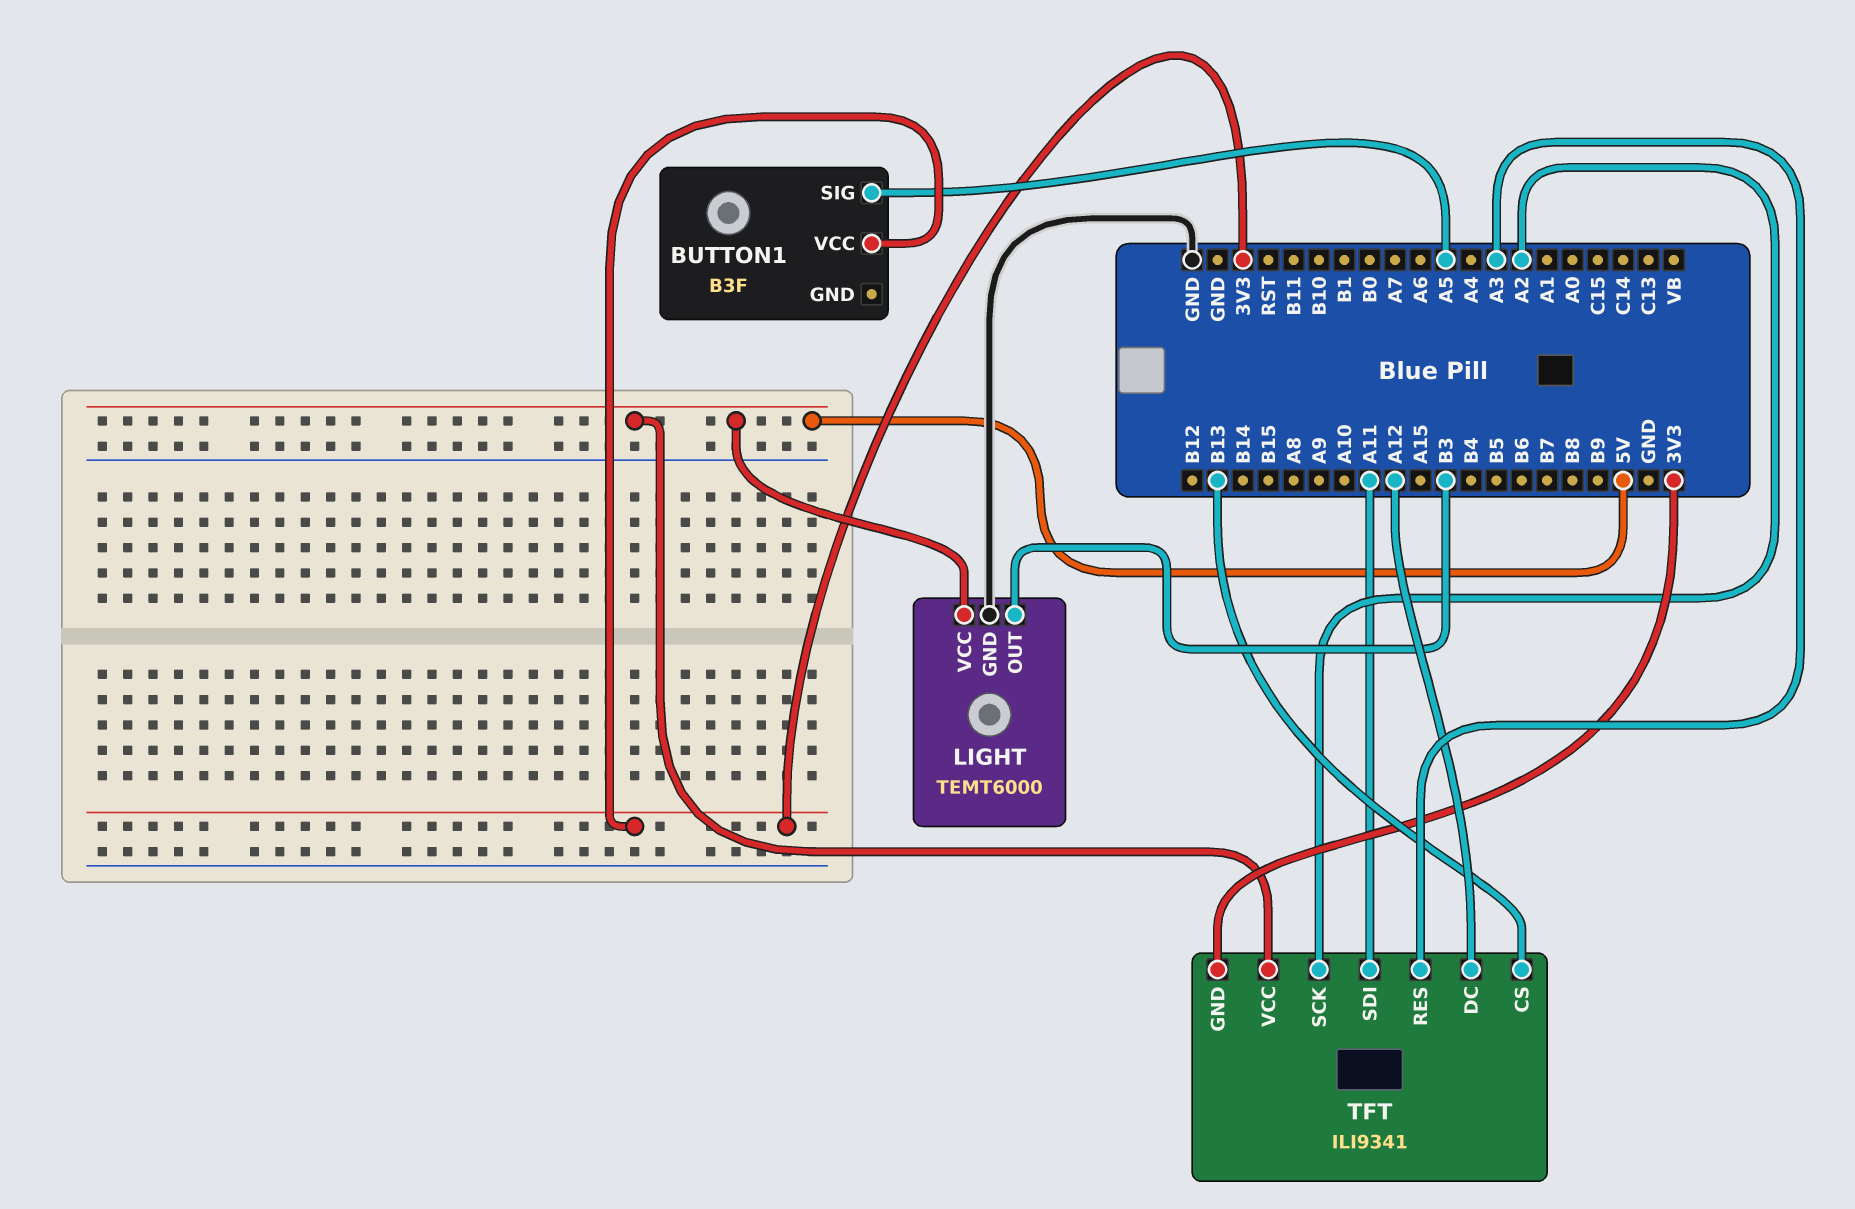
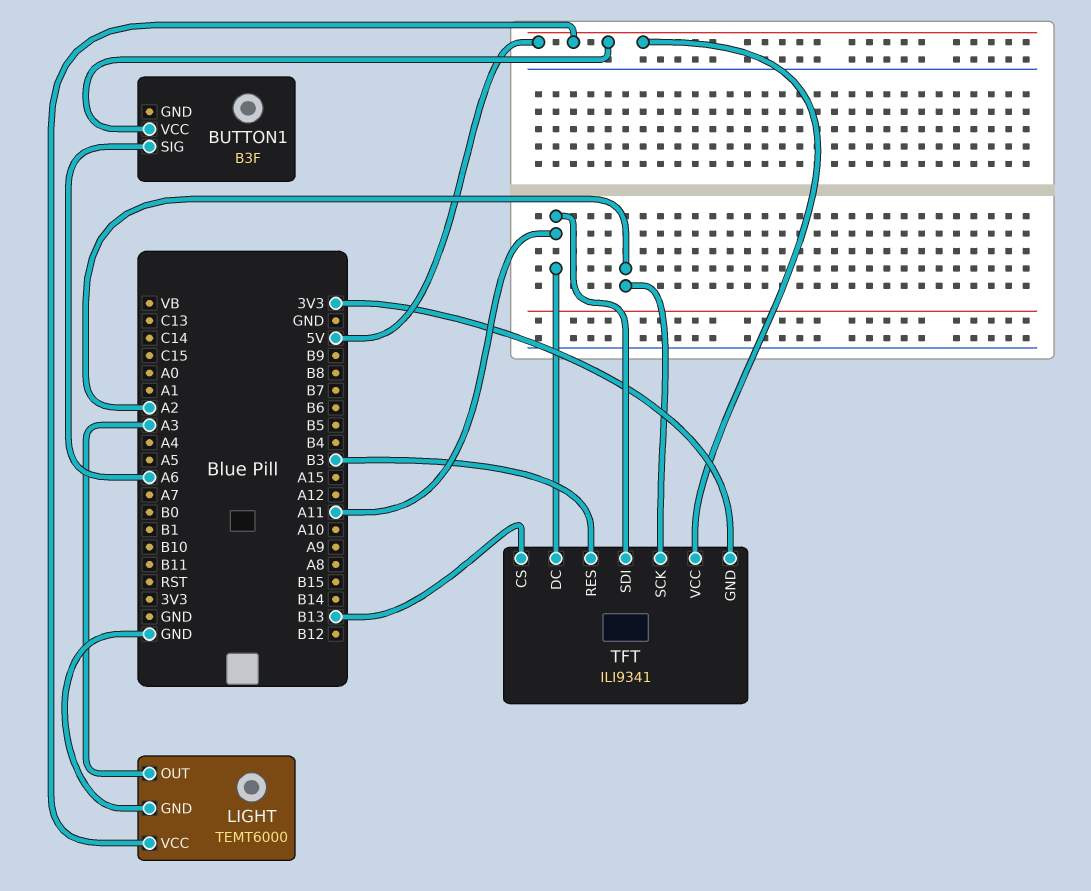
BUTTON1 pin SIG: A5 -> A6
BUTTON1 pin VCC: 3V3 -> 5V
LIGHT pin OUT: B3 -> A3
TFT pin DC: A12 -> A11
TFT pin RES: A3 -> B3

